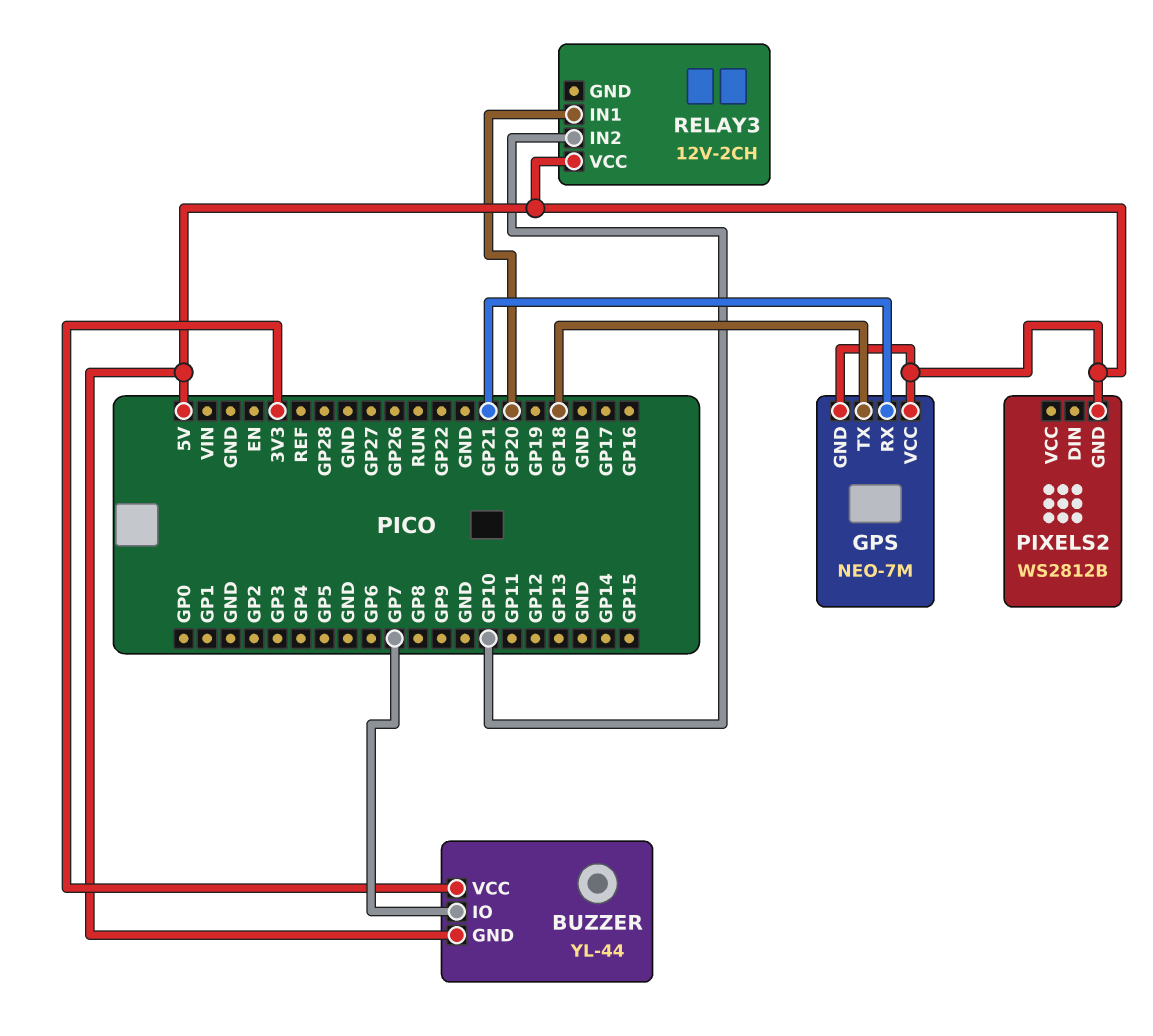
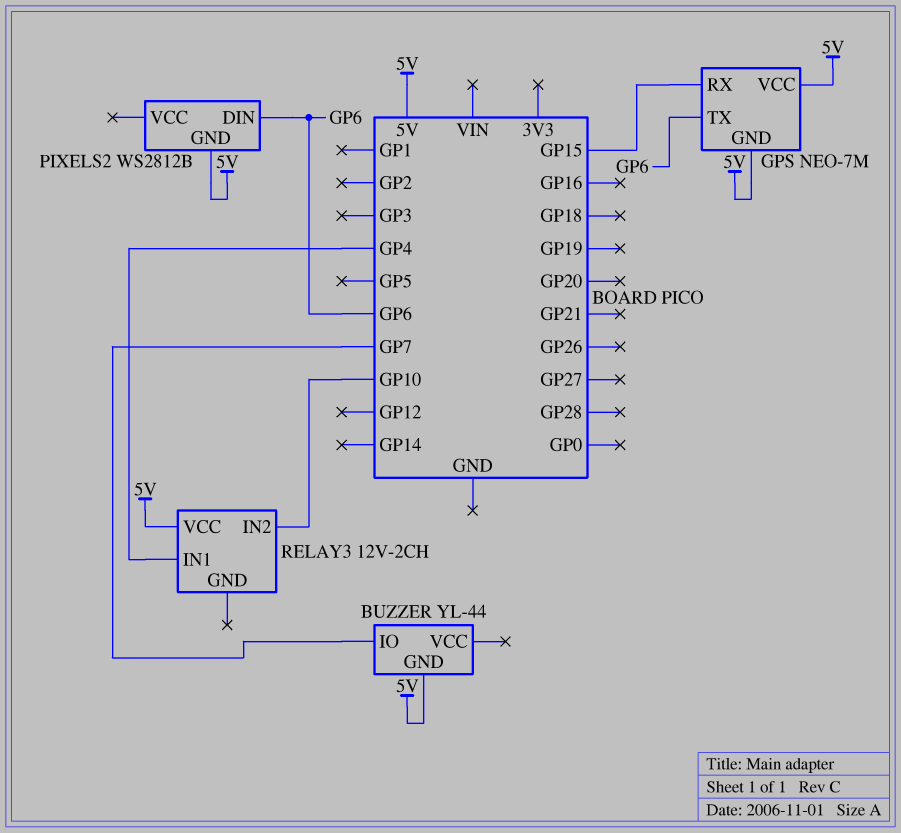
BUZZER pin VCC: 3V3 -> none
GPS pin RX: GP21 -> GP15
GPS pin TX: GP18 -> GP6
PIXELS2 pin DIN: none -> GP6
RELAY3 pin IN1: GP20 -> GP4

